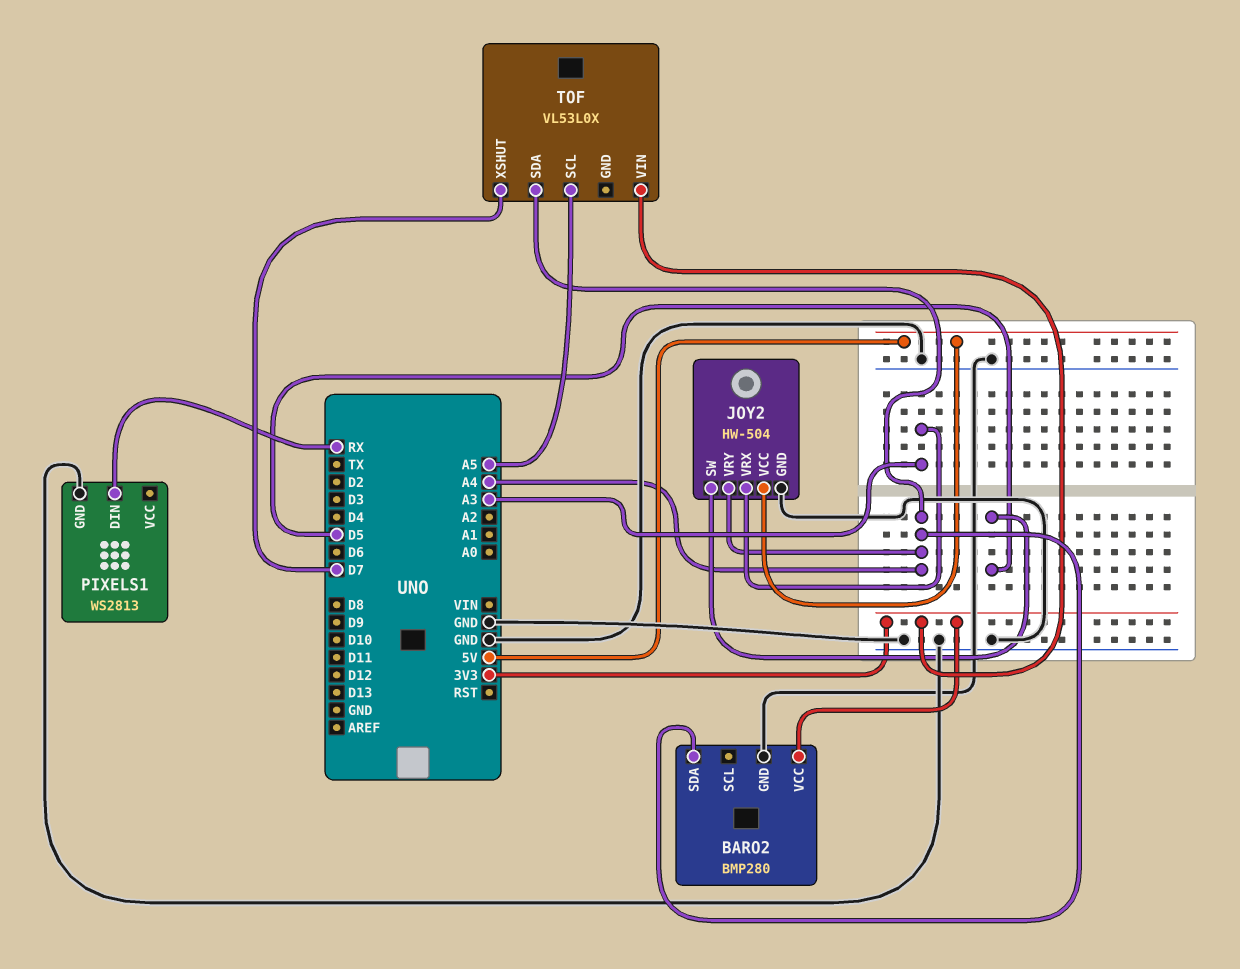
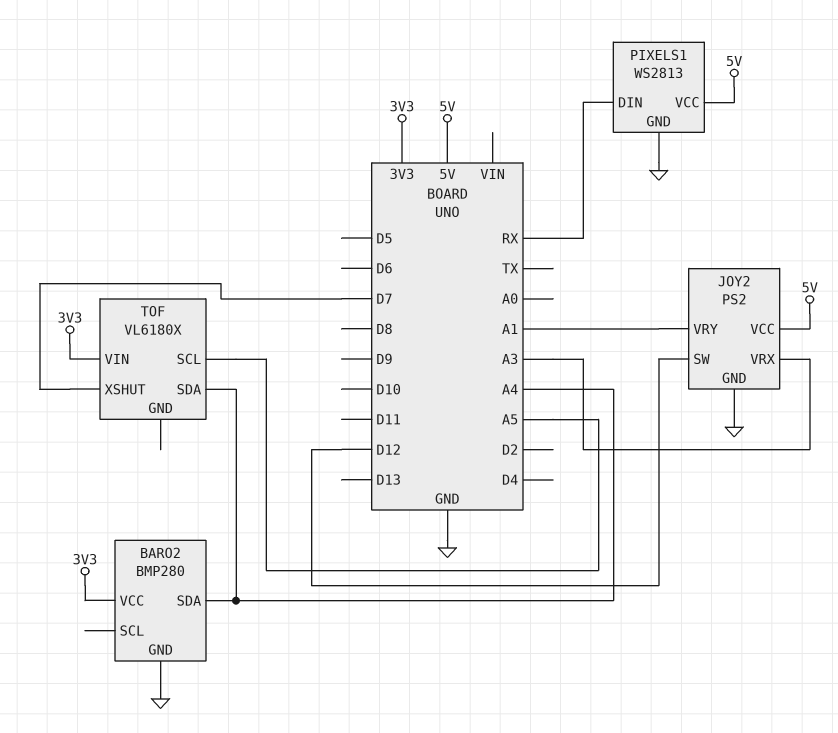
JOY2: HW-504 -> PS2
JOY2 pin SW: D5 -> D12
JOY2 pin VRY: A4 -> A1
PIXELS1 pin VCC: none -> 5V
TOF: VL53L0X -> VL6180X

